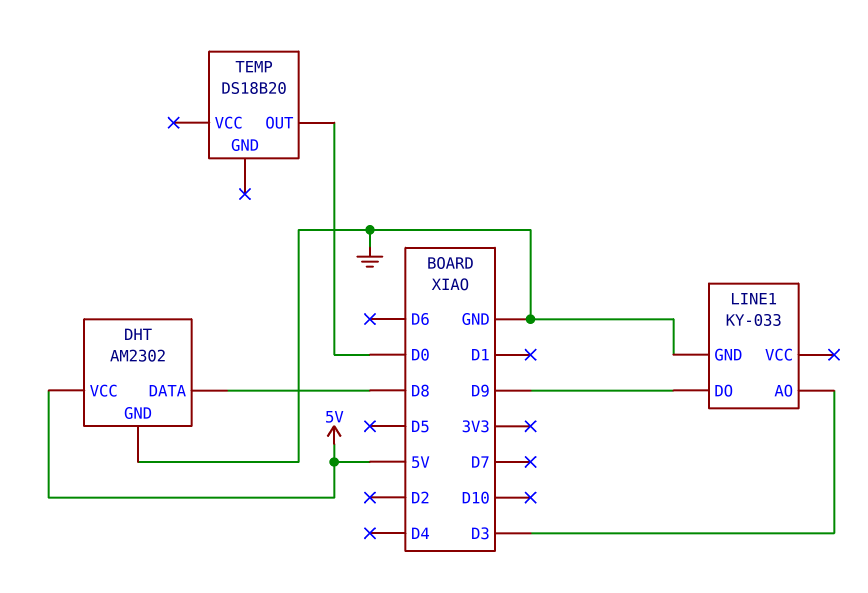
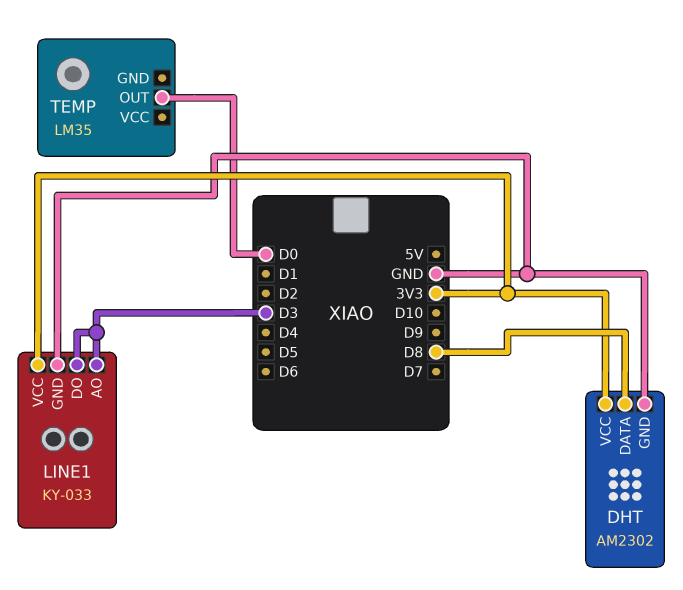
DHT pin VCC: 5V -> 3V3
LINE1 pin DO: D9 -> D3
LINE1 pin VCC: none -> 3V3
TEMP: DS18B20 -> LM35

